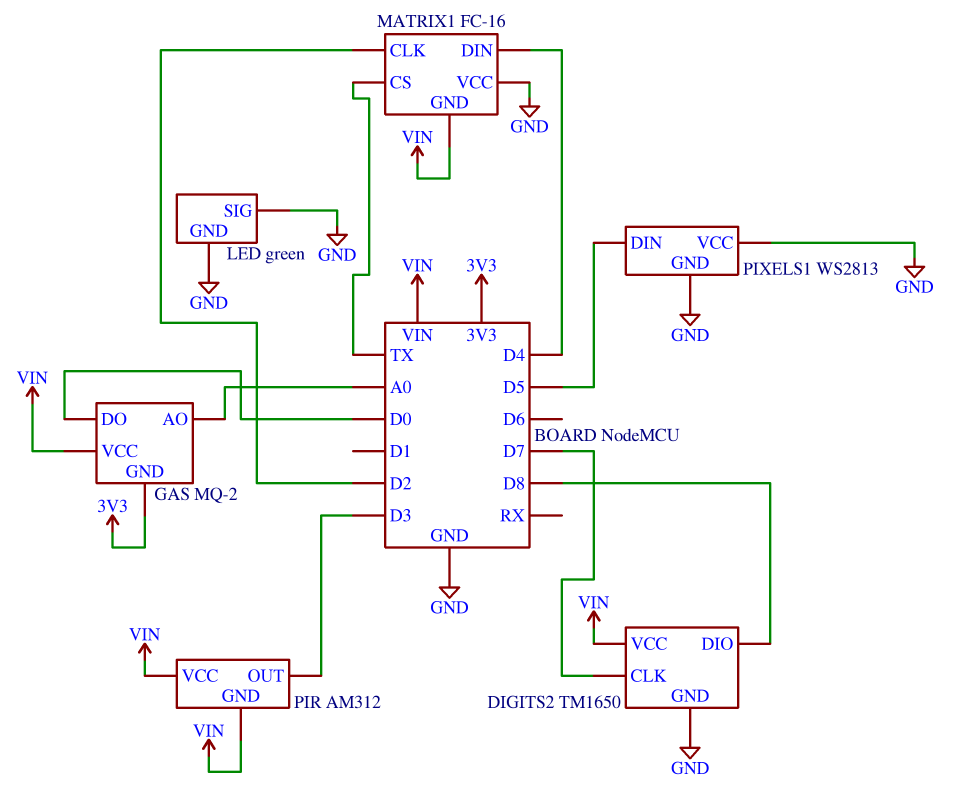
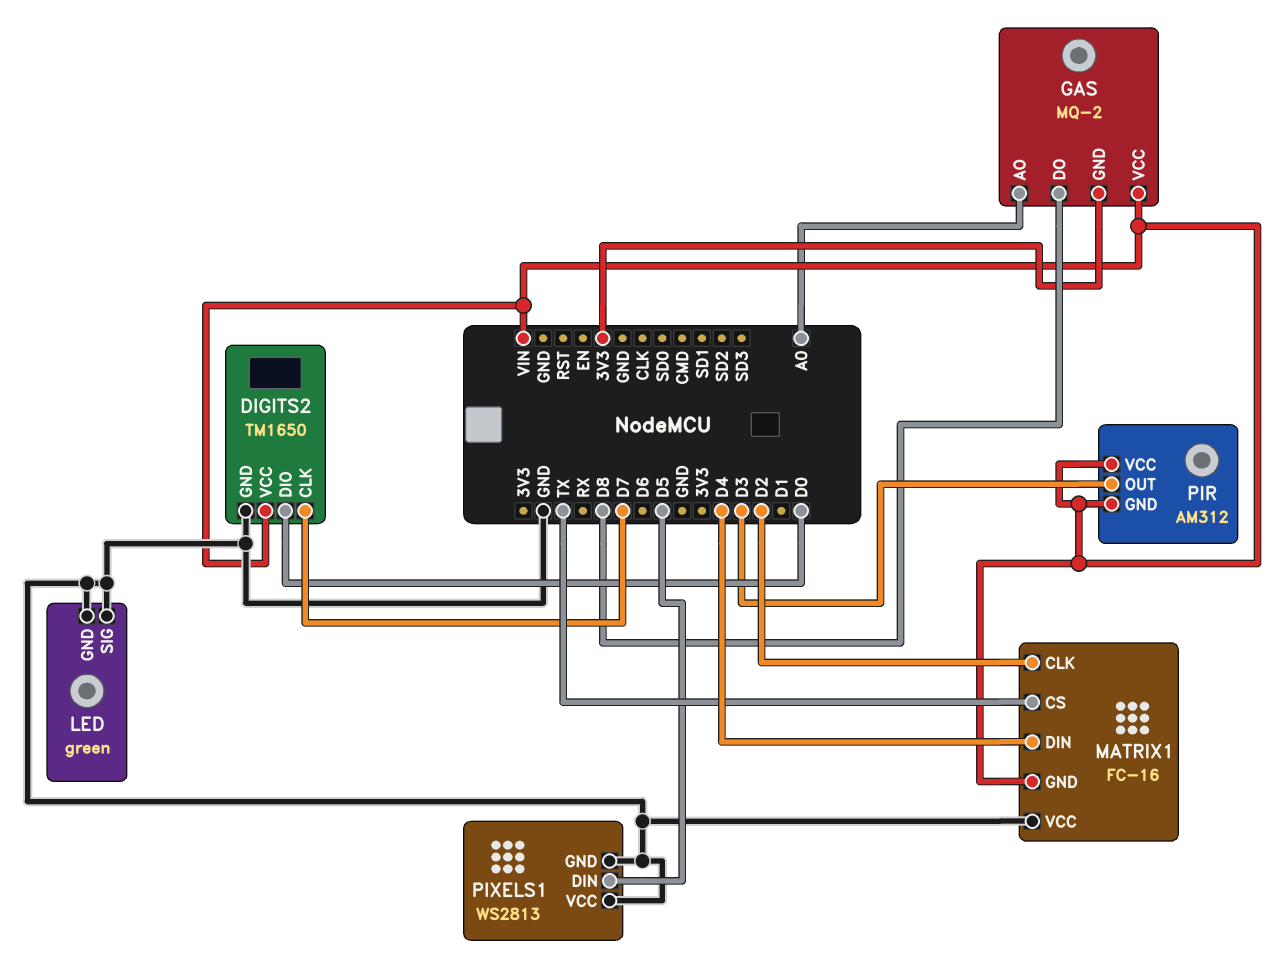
DIGITS2 pin DIO: D8 -> D0
GAS pin DO: D0 -> D8

